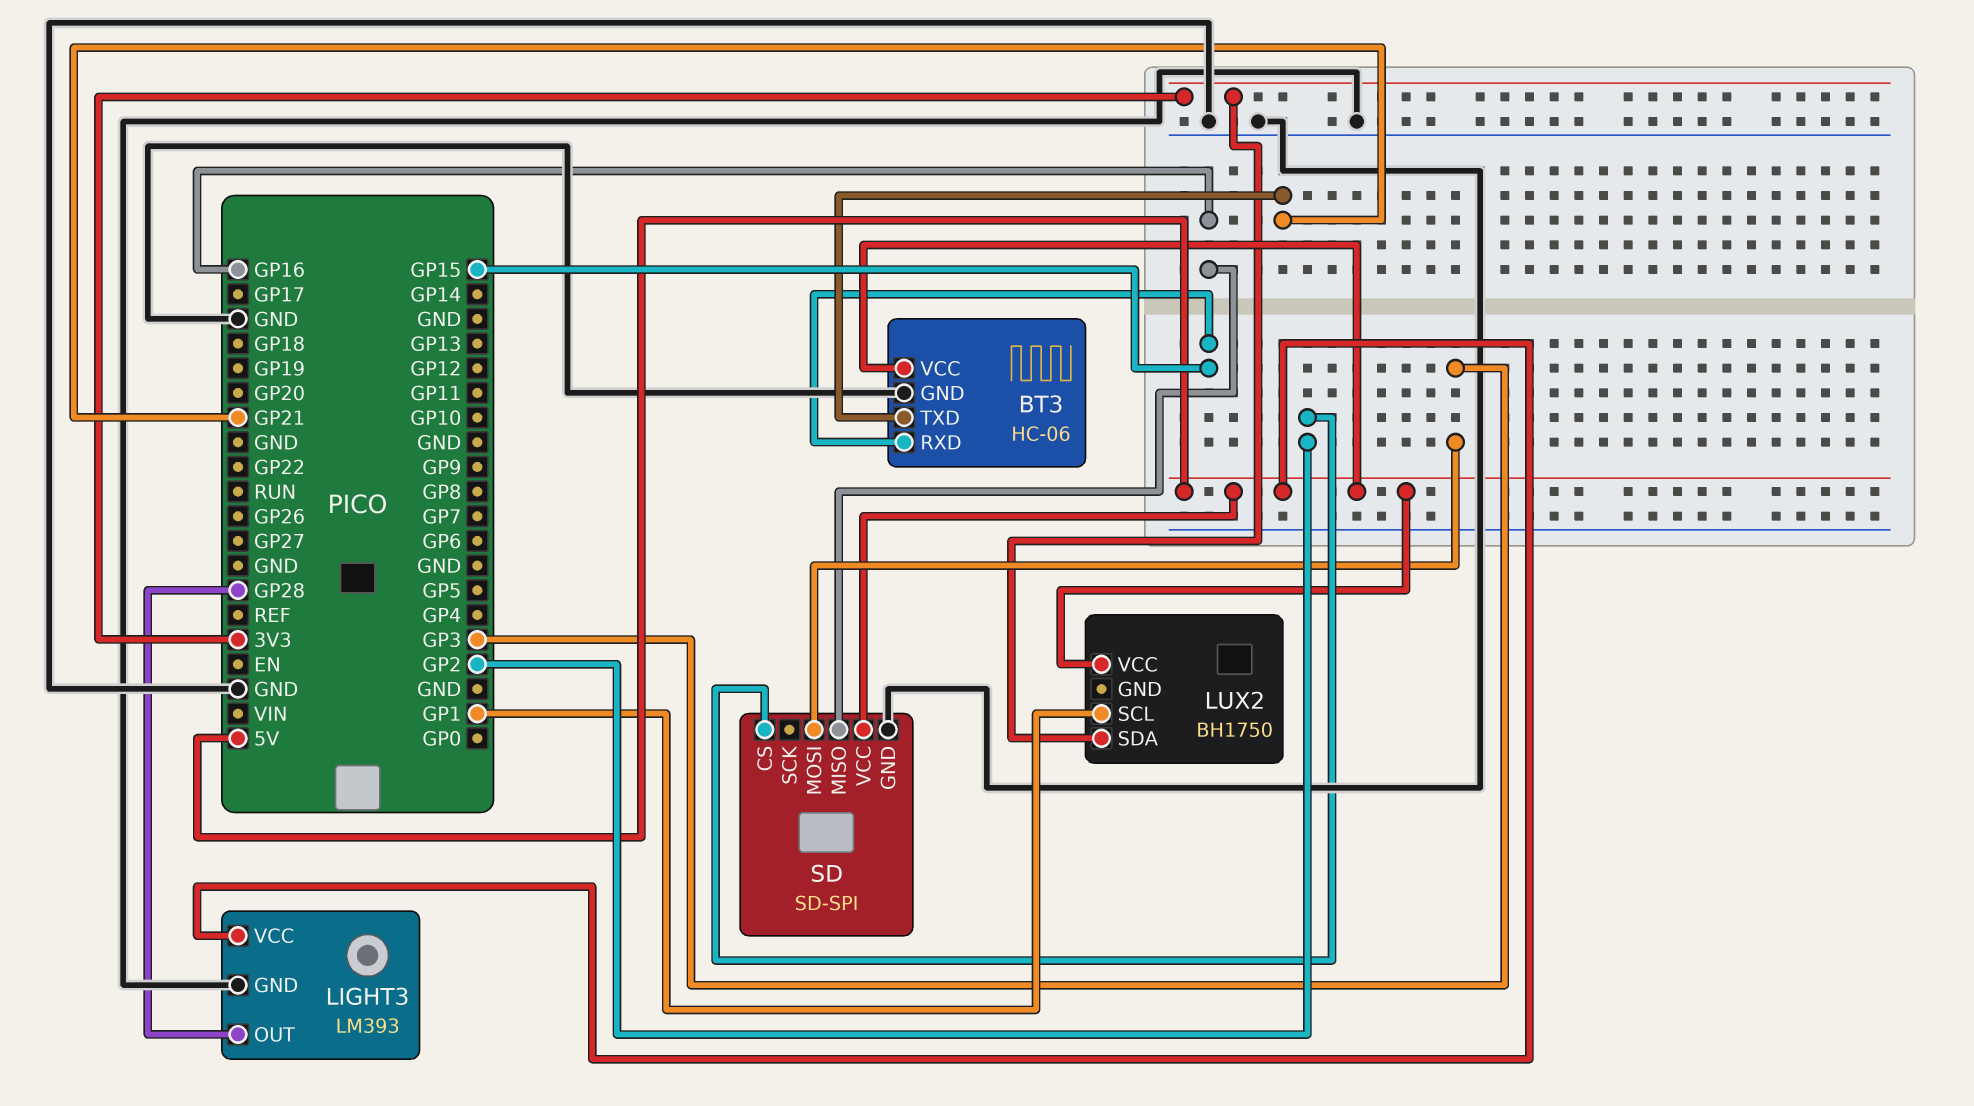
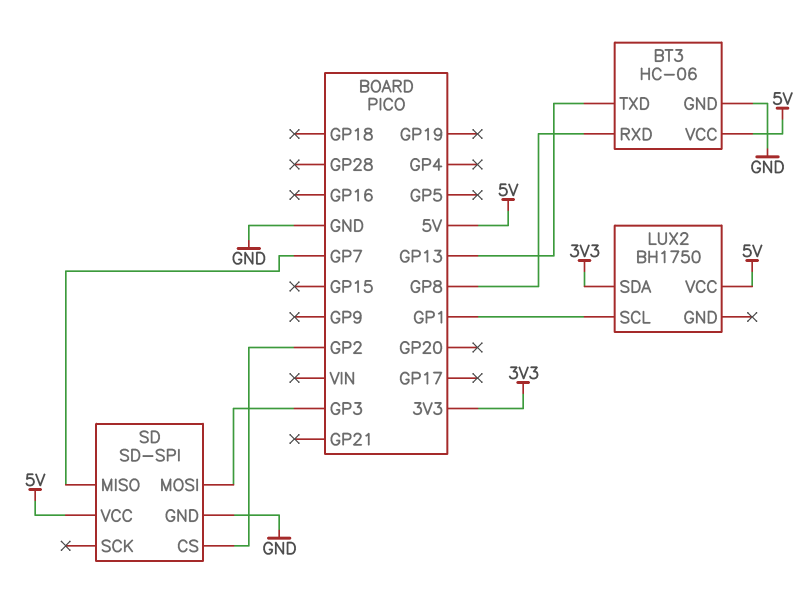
BT3 pin RXD: GP15 -> GP8
BT3 pin TXD: GP21 -> GP13
LIGHT3: LM393 -> none
LIGHT3 pin GND: GND -> none
LIGHT3 pin OUT: GP28 -> none
LIGHT3 pin VCC: 5V -> none
SD pin MISO: GP16 -> GP7

